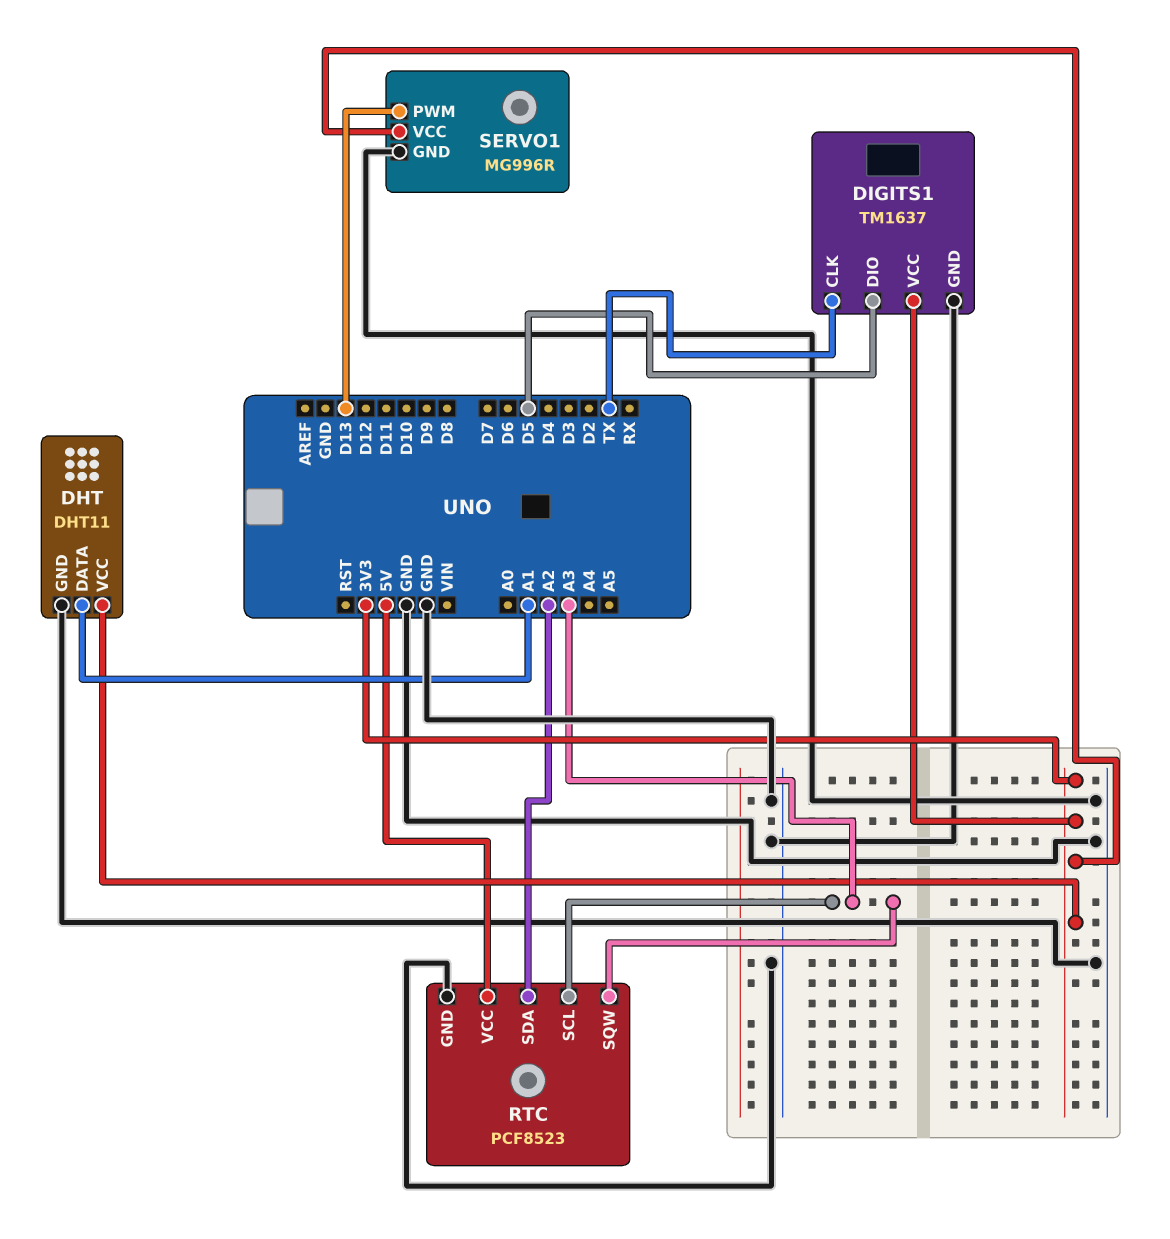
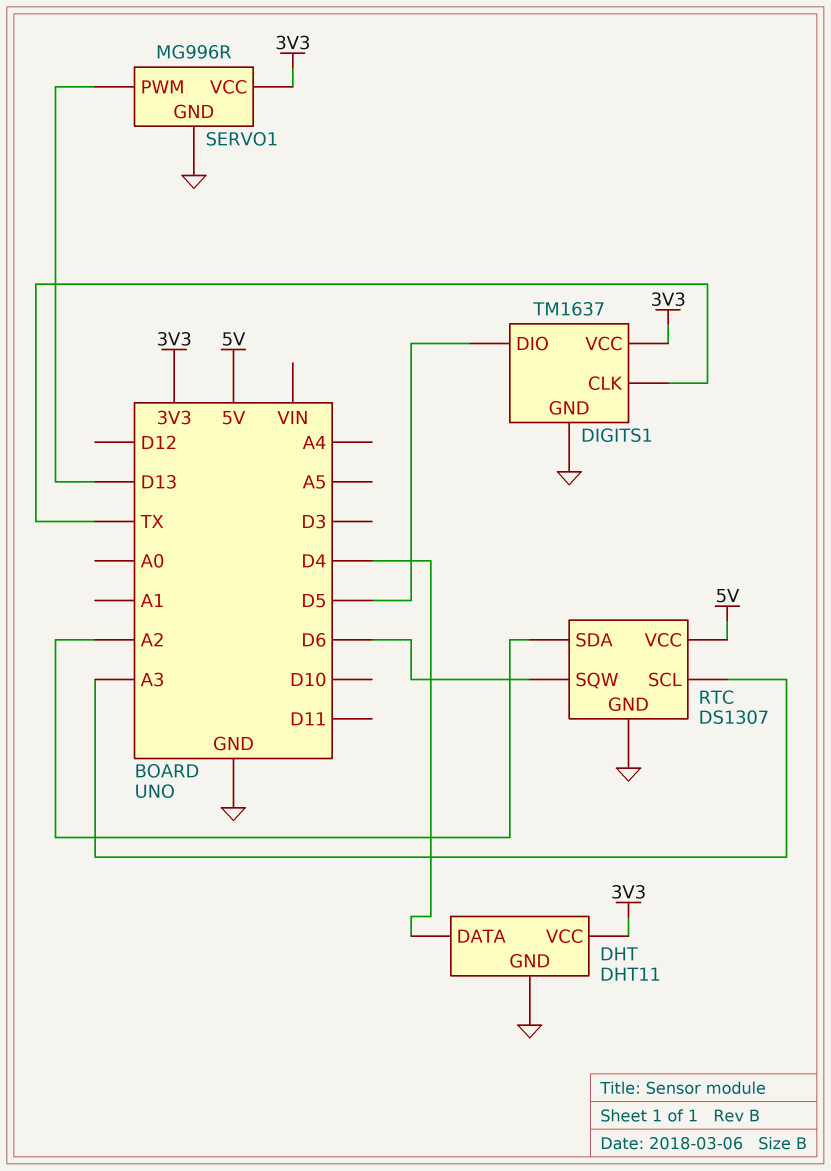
DHT pin DATA: A1 -> D4
RTC: PCF8523 -> DS1307
RTC pin SQW: A3 -> D6

